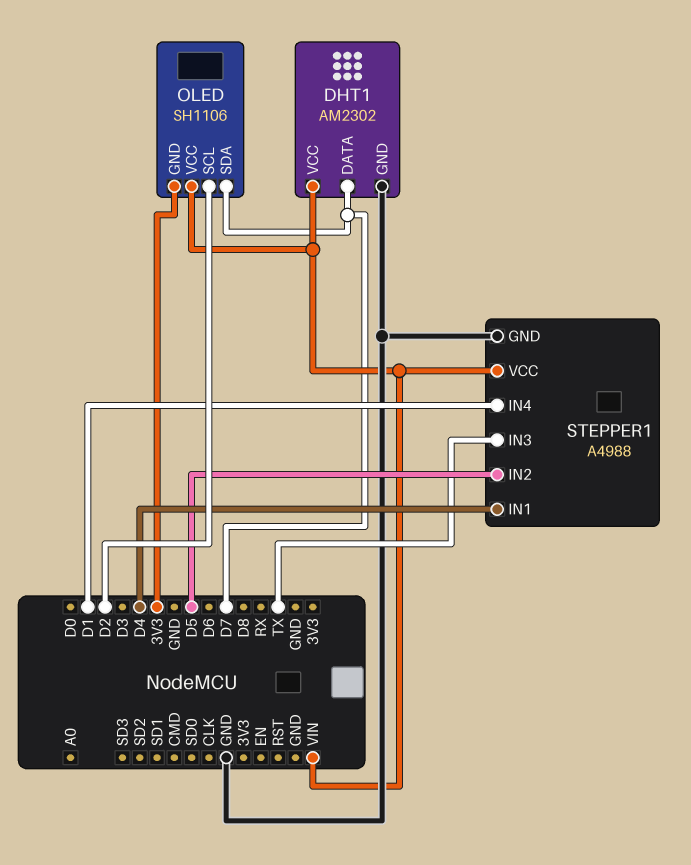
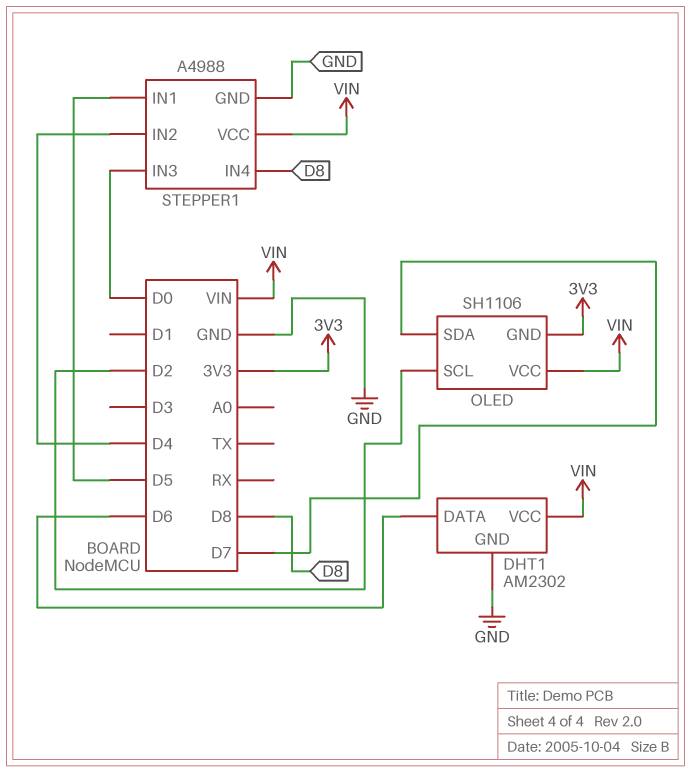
DHT1 pin DATA: D7 -> D6
STEPPER1 pin IN1: D4 -> D5
STEPPER1 pin IN2: D5 -> D4
STEPPER1 pin IN3: TX -> D0
STEPPER1 pin IN4: D1 -> D8

